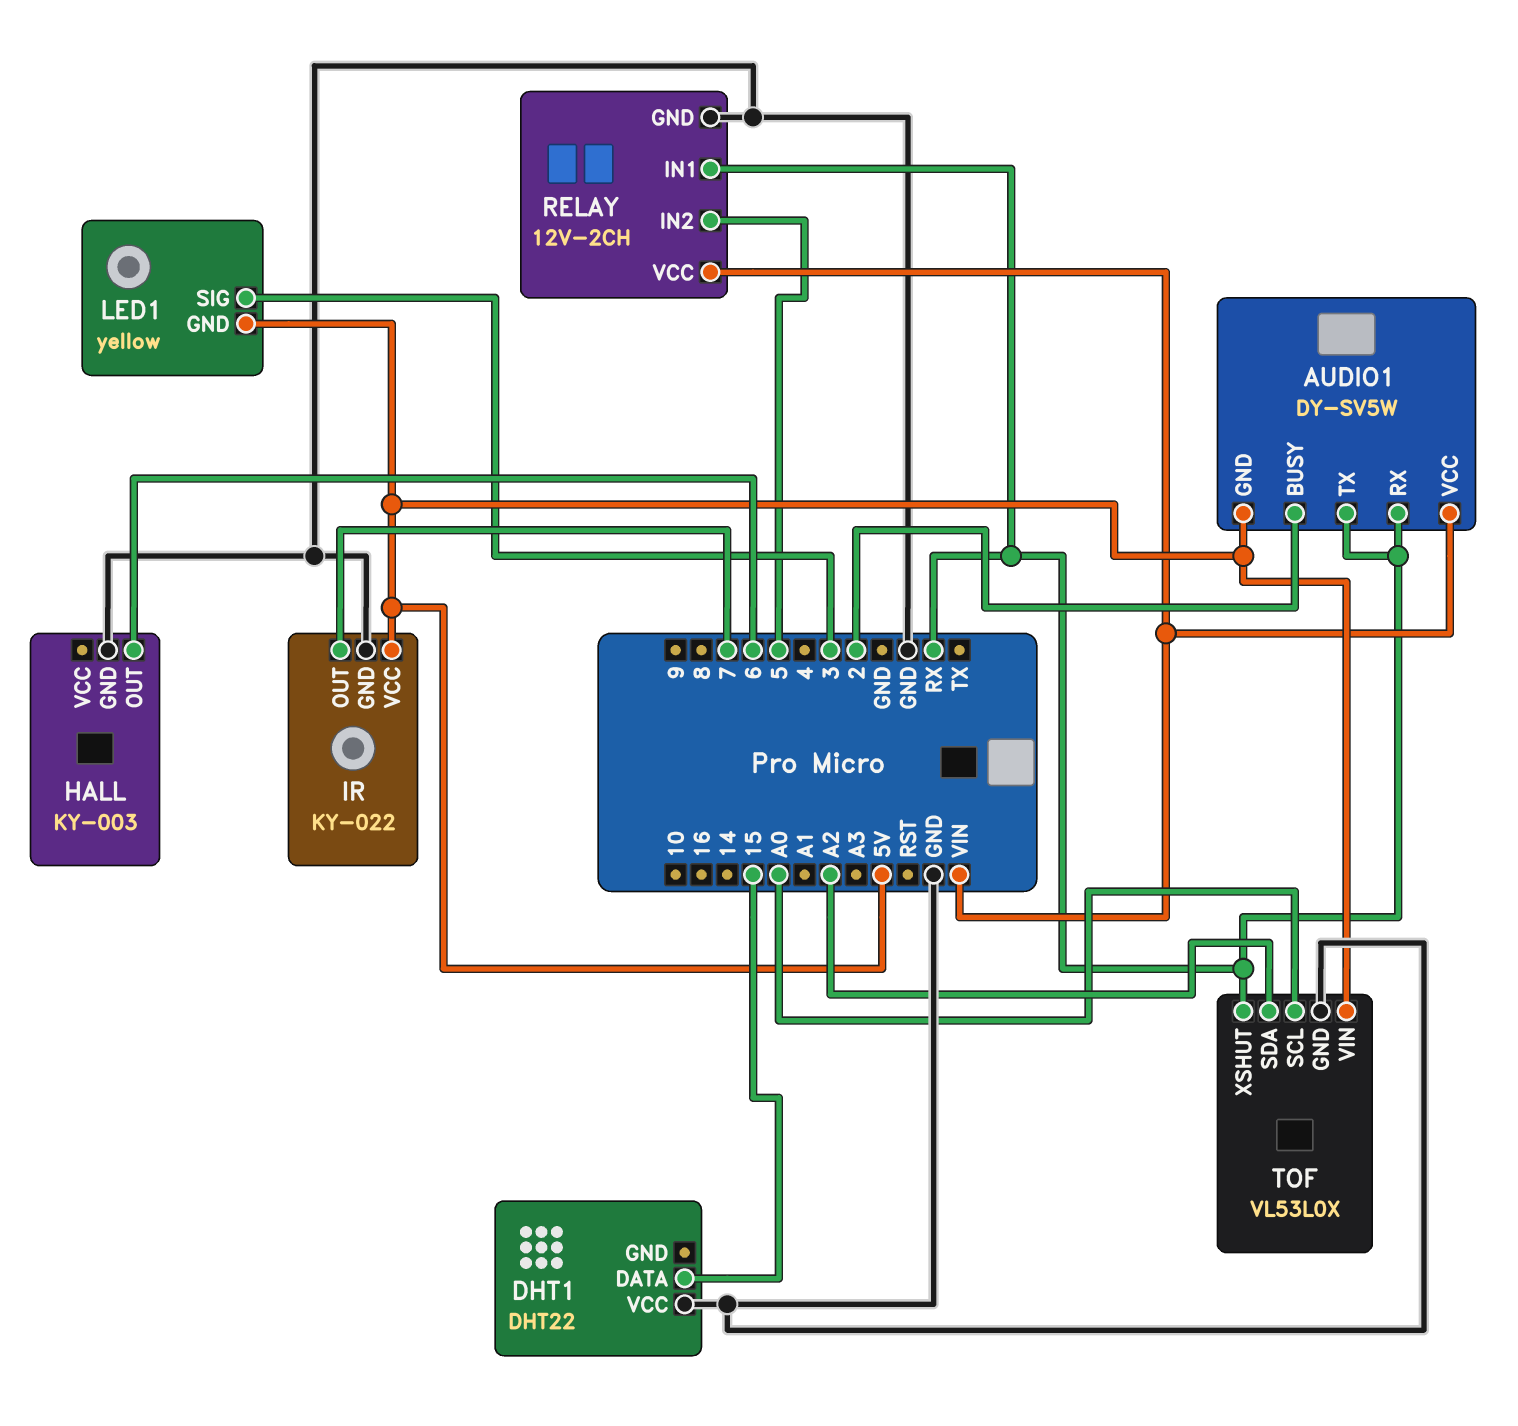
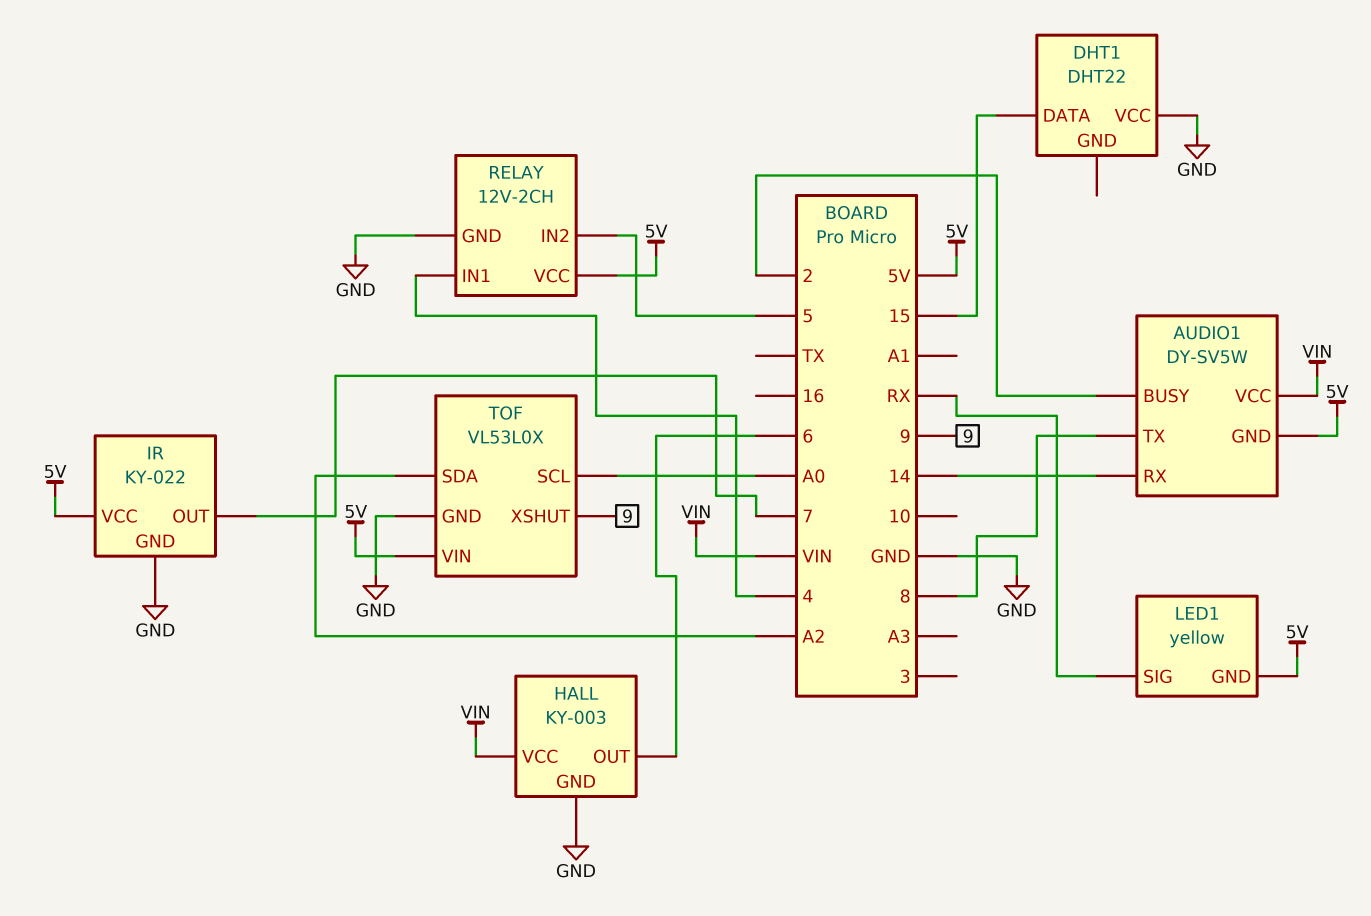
AUDIO1 pin RX: RX -> 14
AUDIO1 pin TX: RX -> 8
HALL pin VCC: none -> VIN
LED1 pin SIG: 3 -> RX
RELAY pin IN1: RX -> 4
RELAY pin VCC: VIN -> 5V
TOF pin XSHUT: RX -> 9

